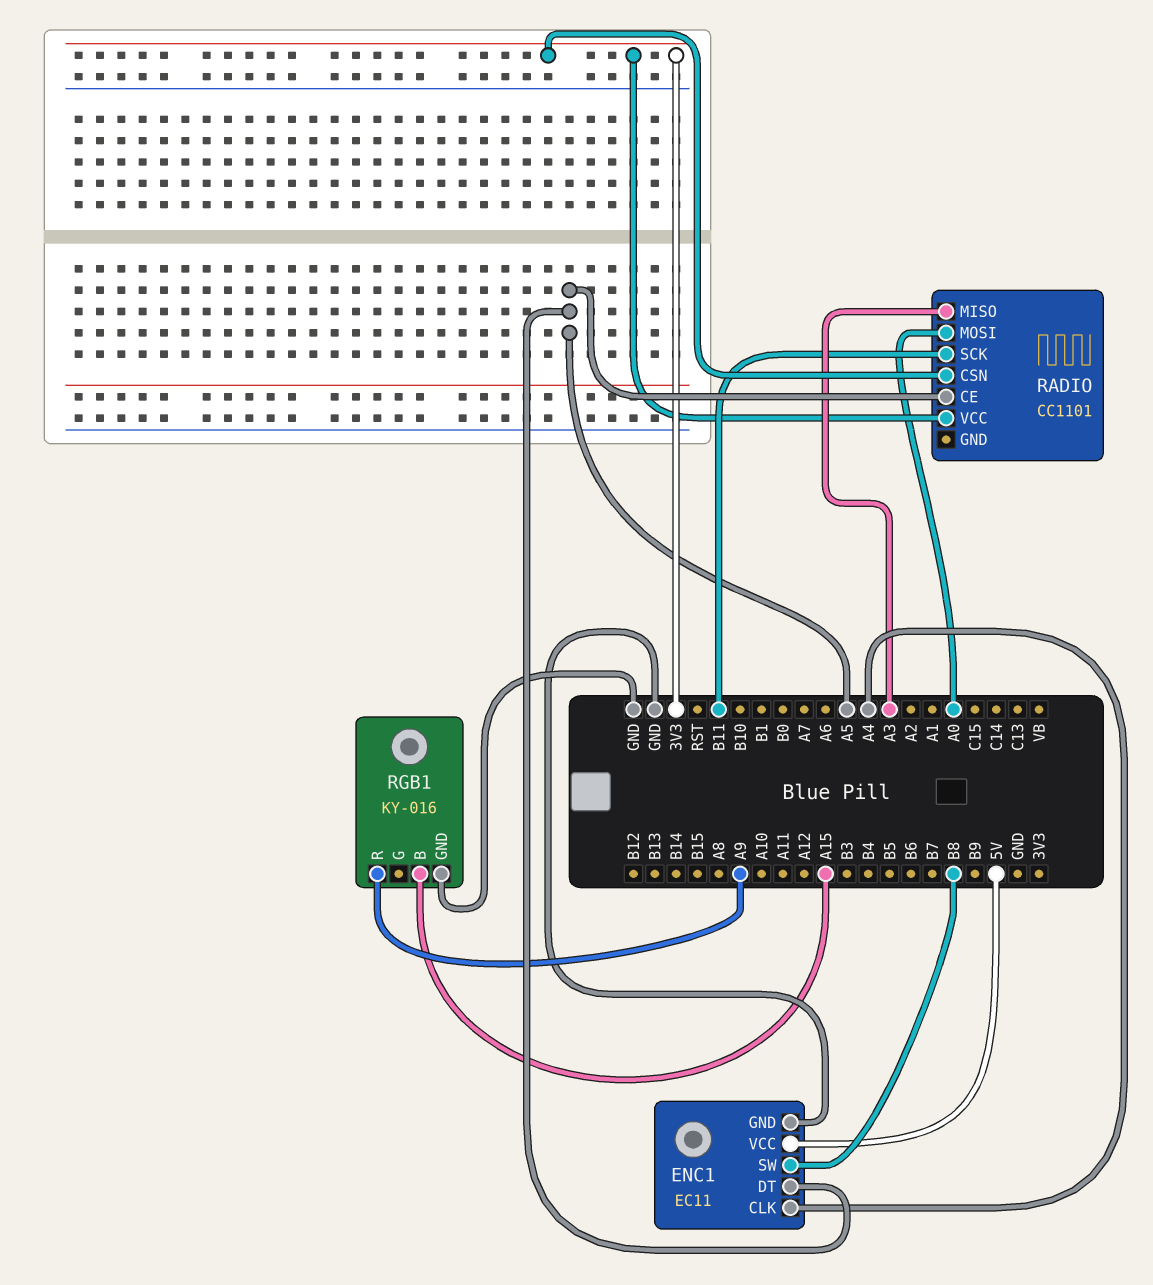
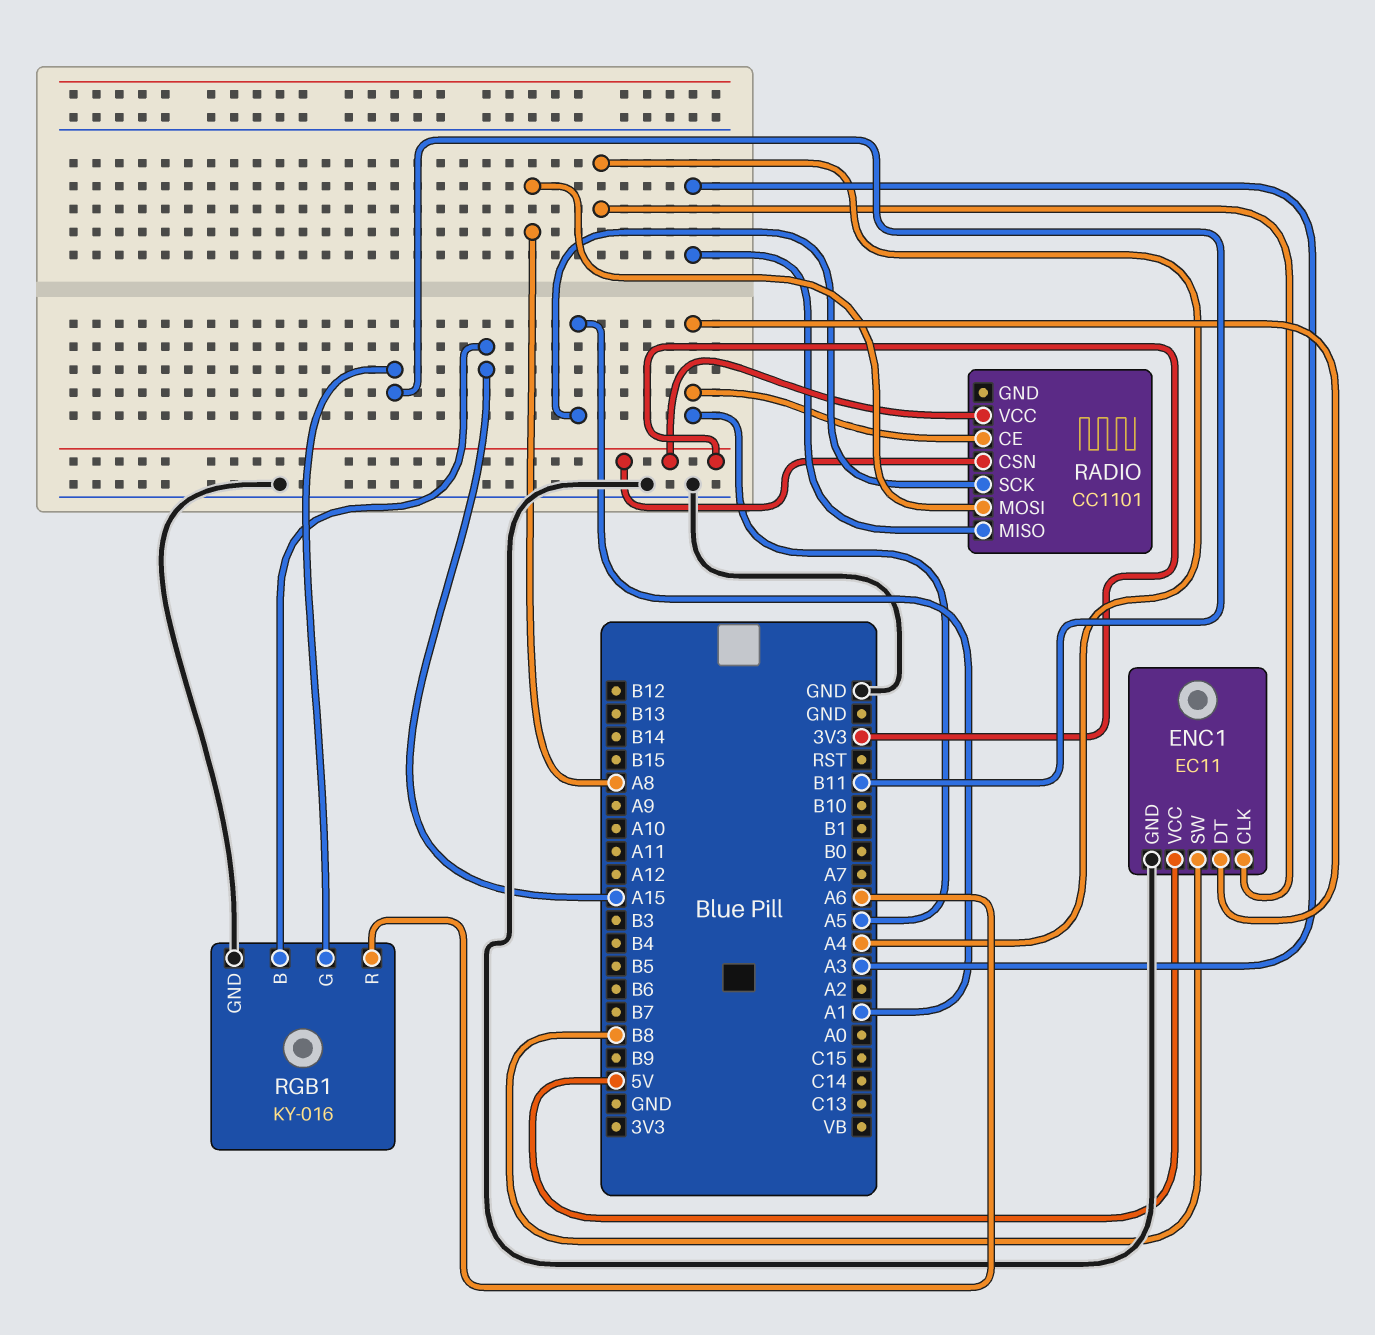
RADIO pin MOSI: A0 -> A8
RADIO pin SCK: B11 -> A1
RGB1 pin G: none -> B11
RGB1 pin R: A9 -> A6

